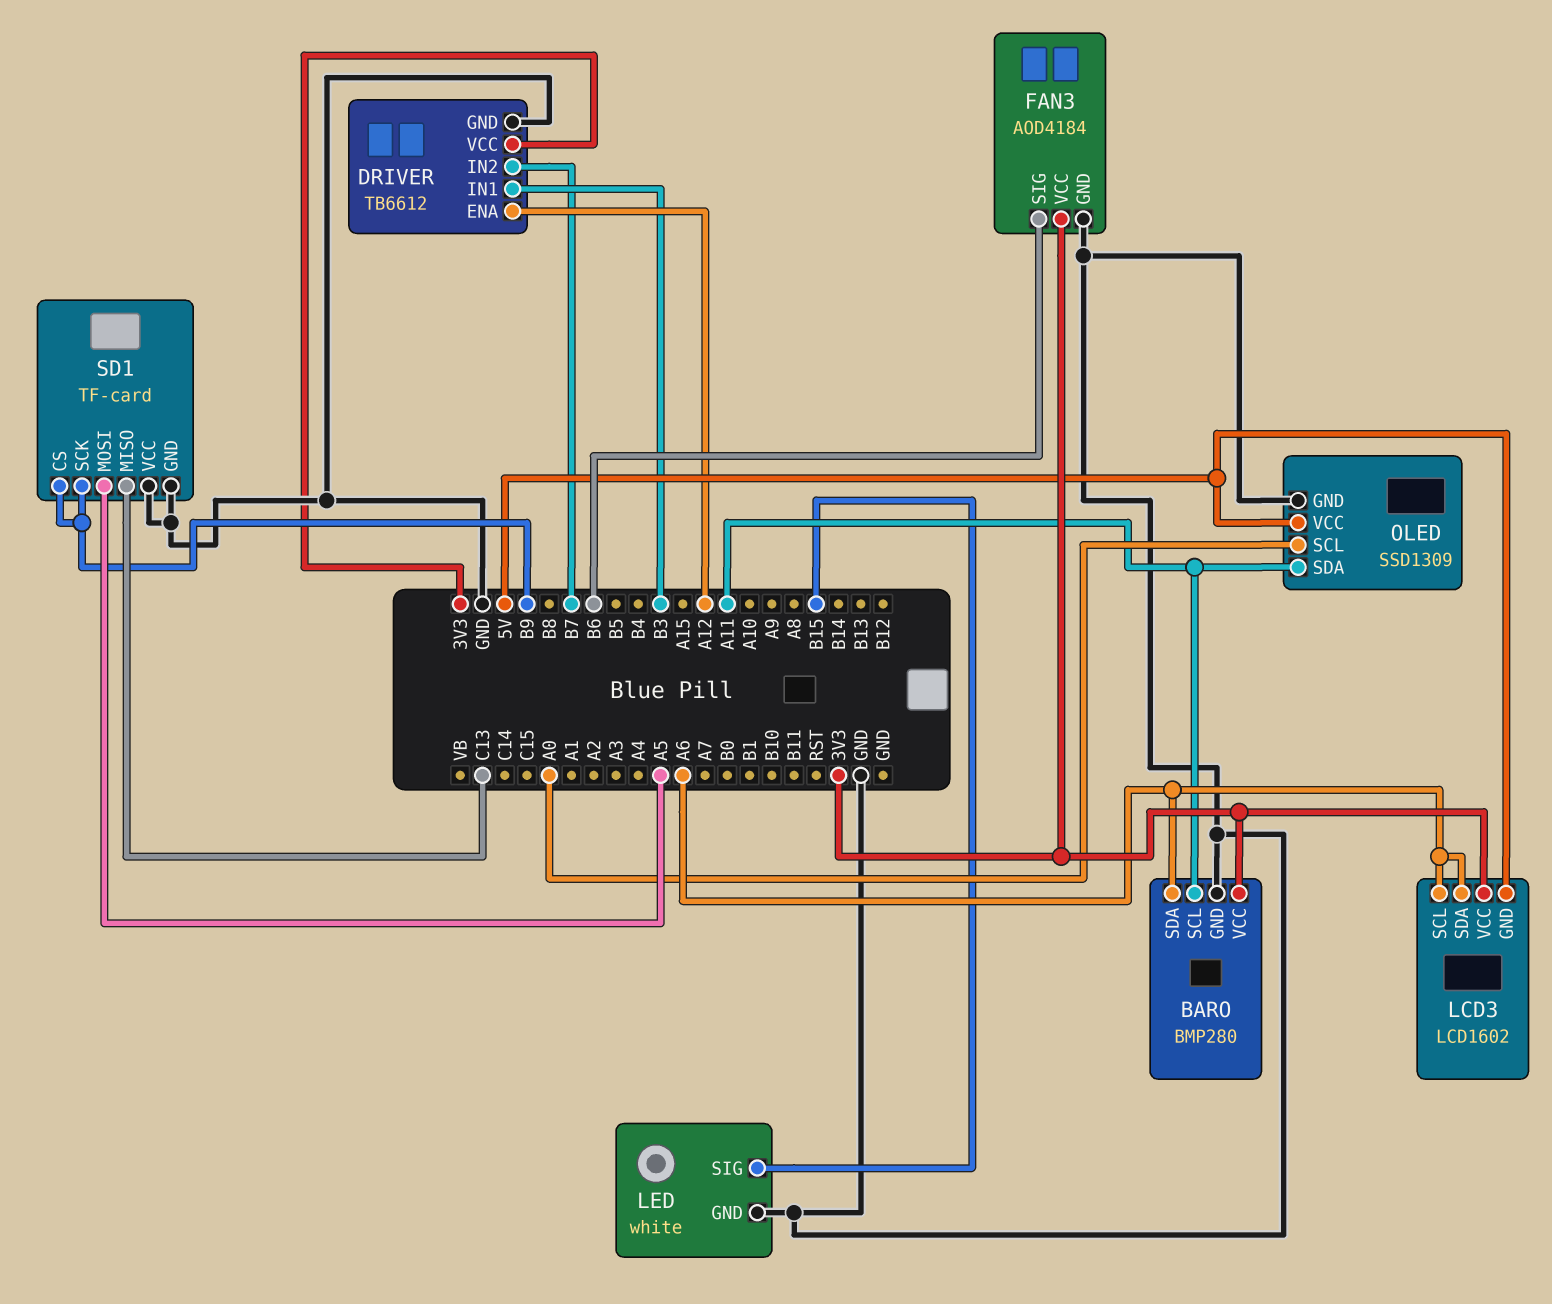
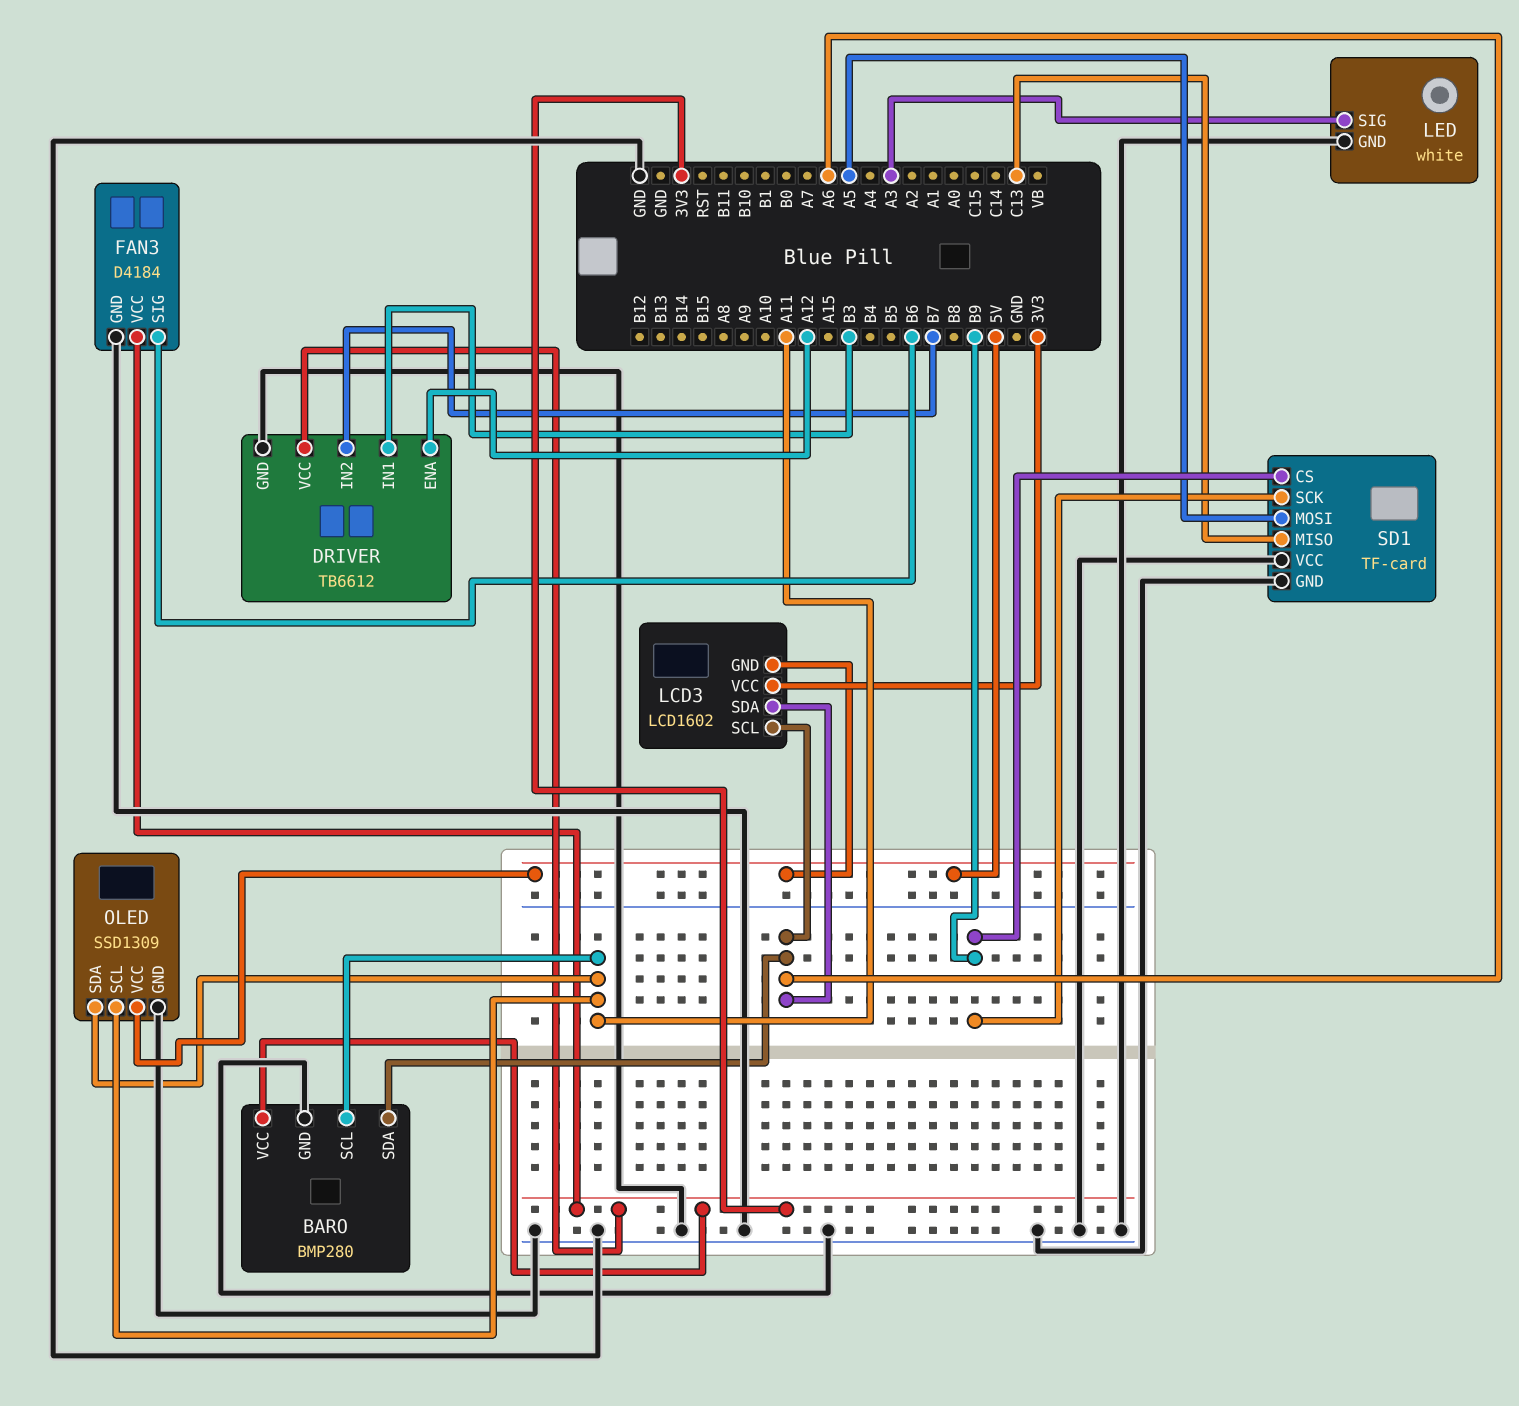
FAN3: AOD4184 -> D4184
LED pin SIG: B15 -> A3
OLED pin SCL: A0 -> A11

